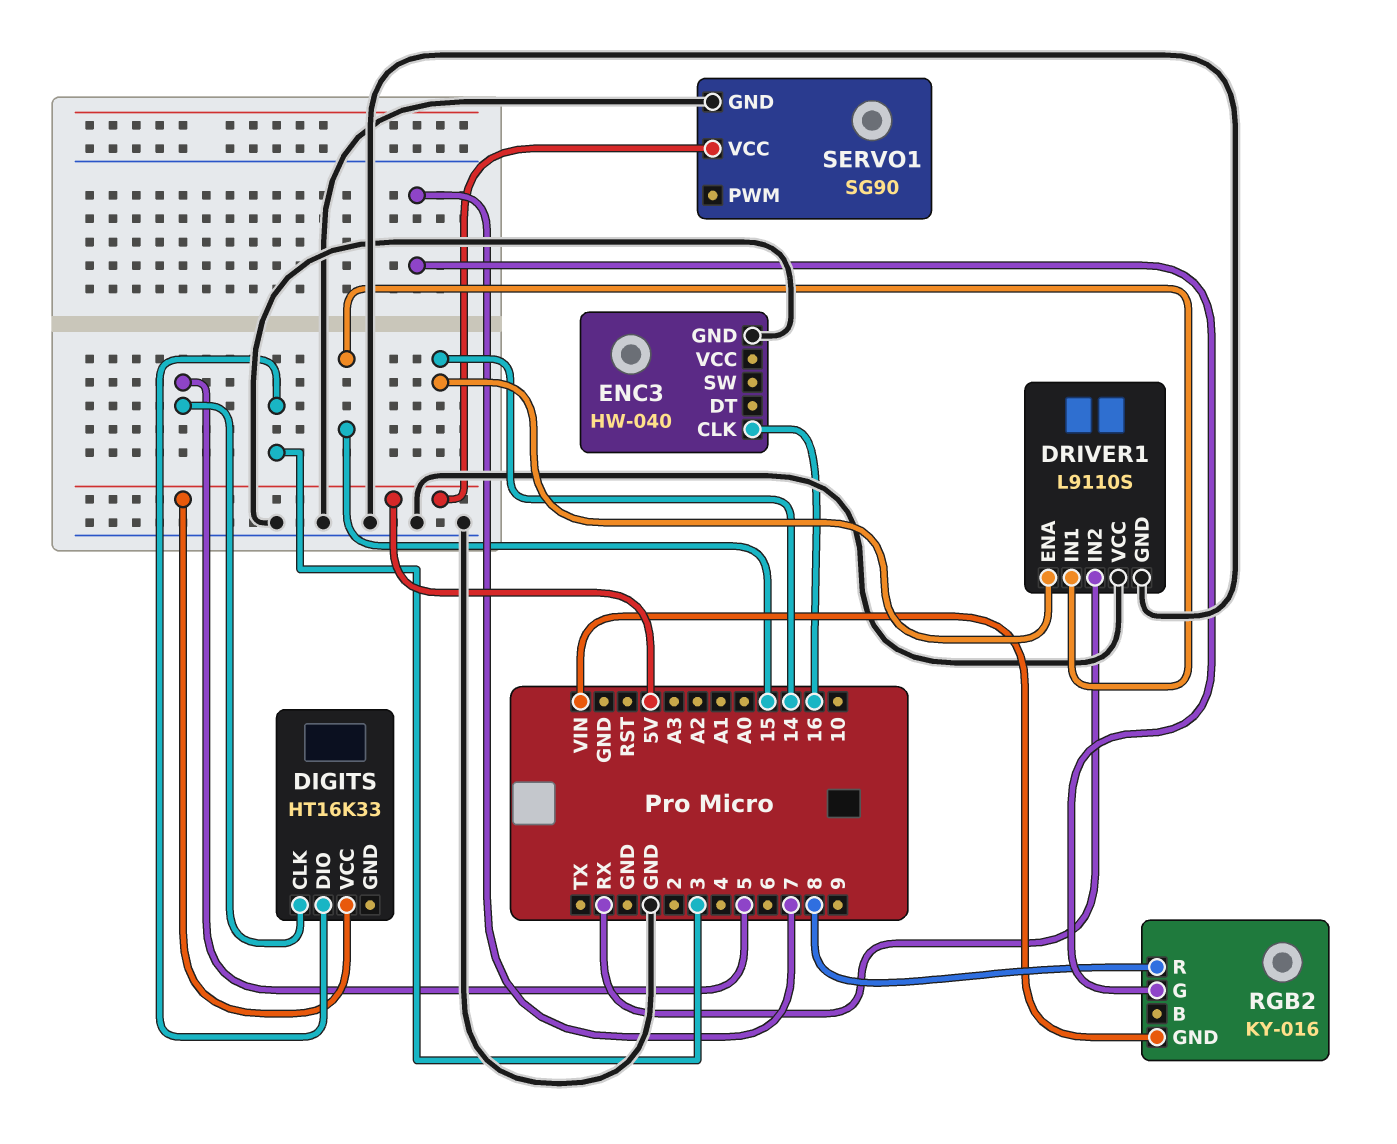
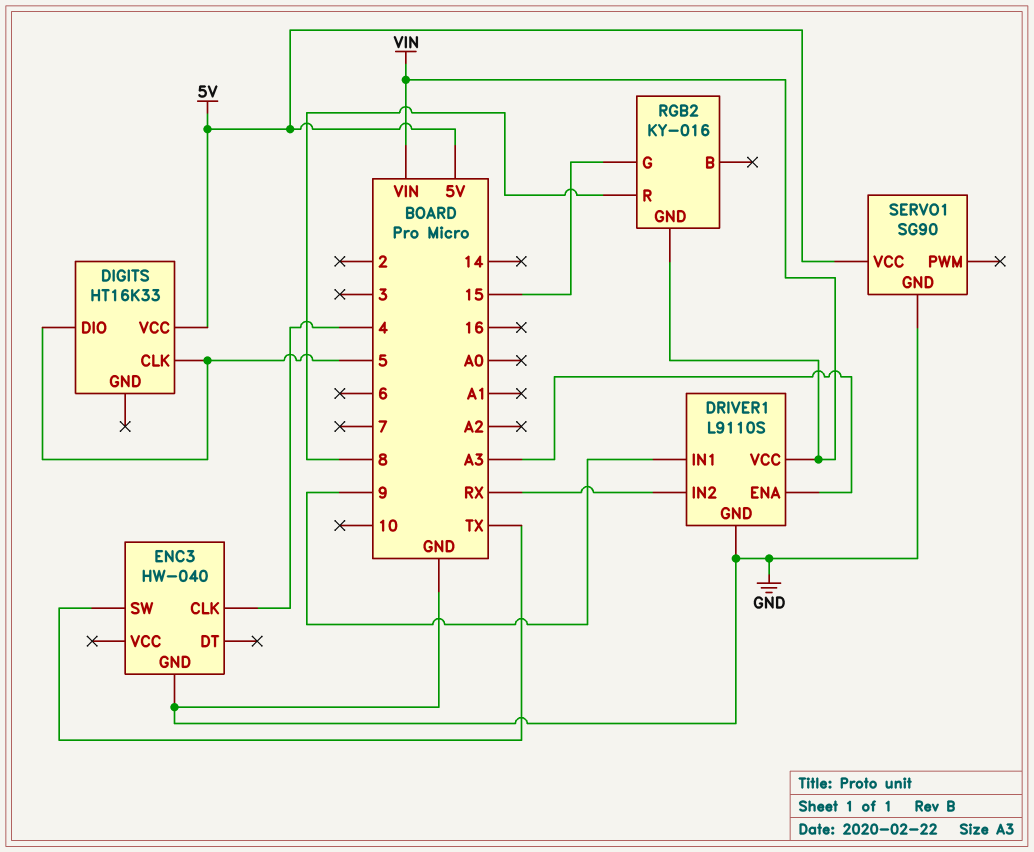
DIGITS pin DIO: 3 -> 5
DRIVER1 pin ENA: 14 -> A3
DRIVER1 pin IN1: 15 -> 9
DRIVER1 pin VCC: GND -> VIN
ENC3 pin CLK: 16 -> 4
ENC3 pin SW: none -> TX
RGB2 pin G: 7 -> 15

